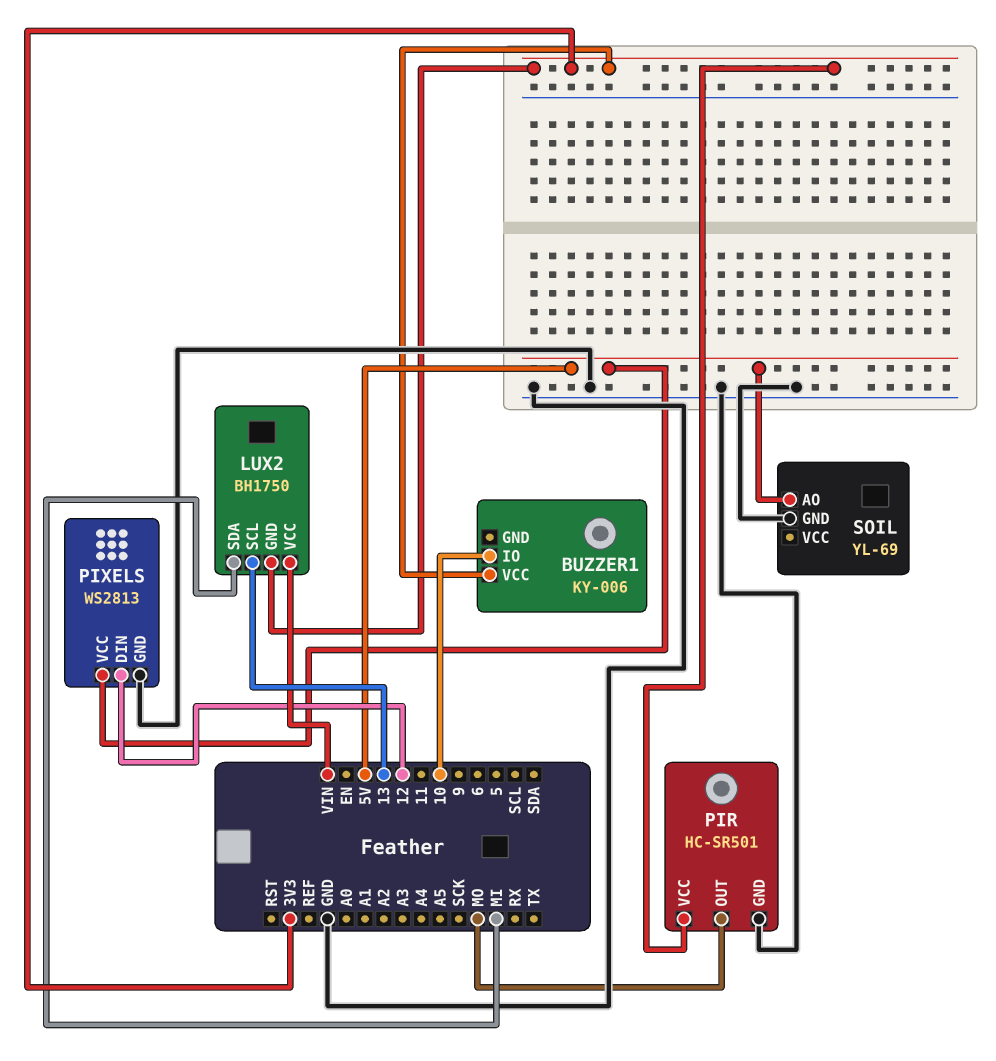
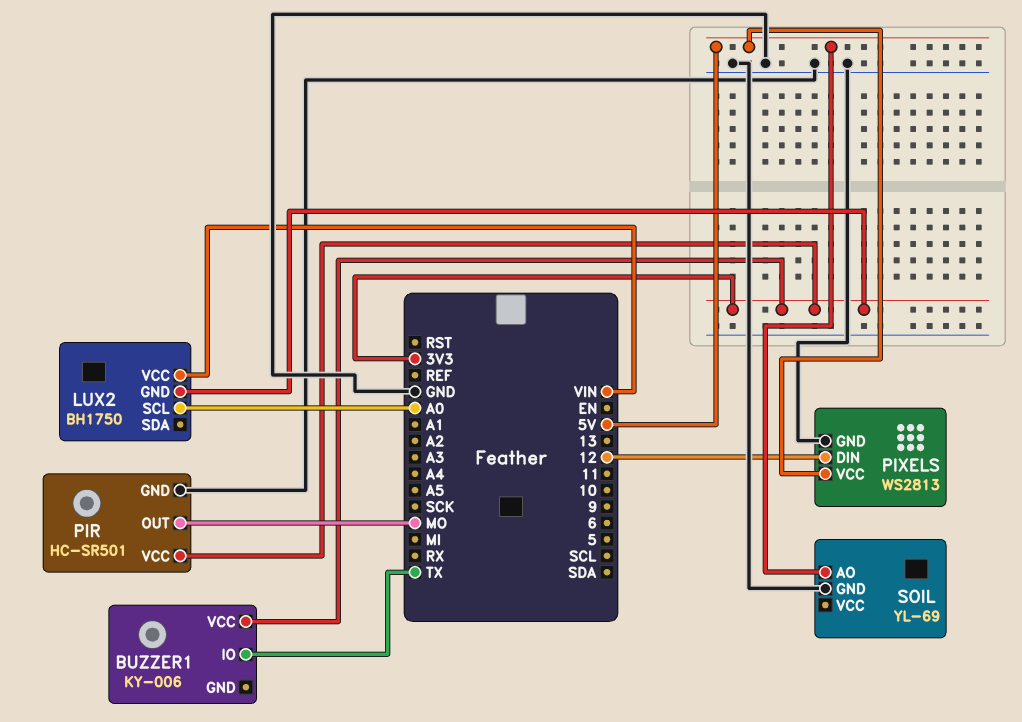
BUZZER1 pin IO: 10 -> TX
LUX2 pin SCL: 13 -> A0
LUX2 pin SDA: MI -> none

